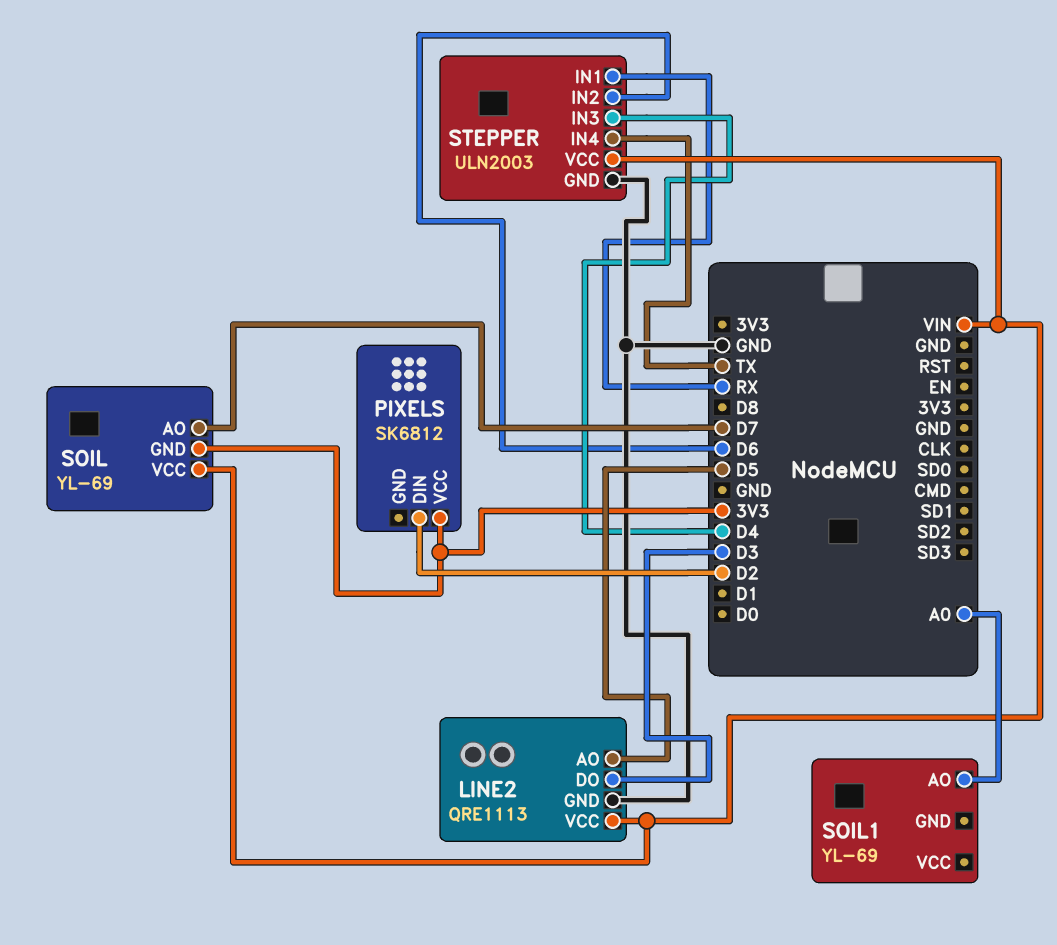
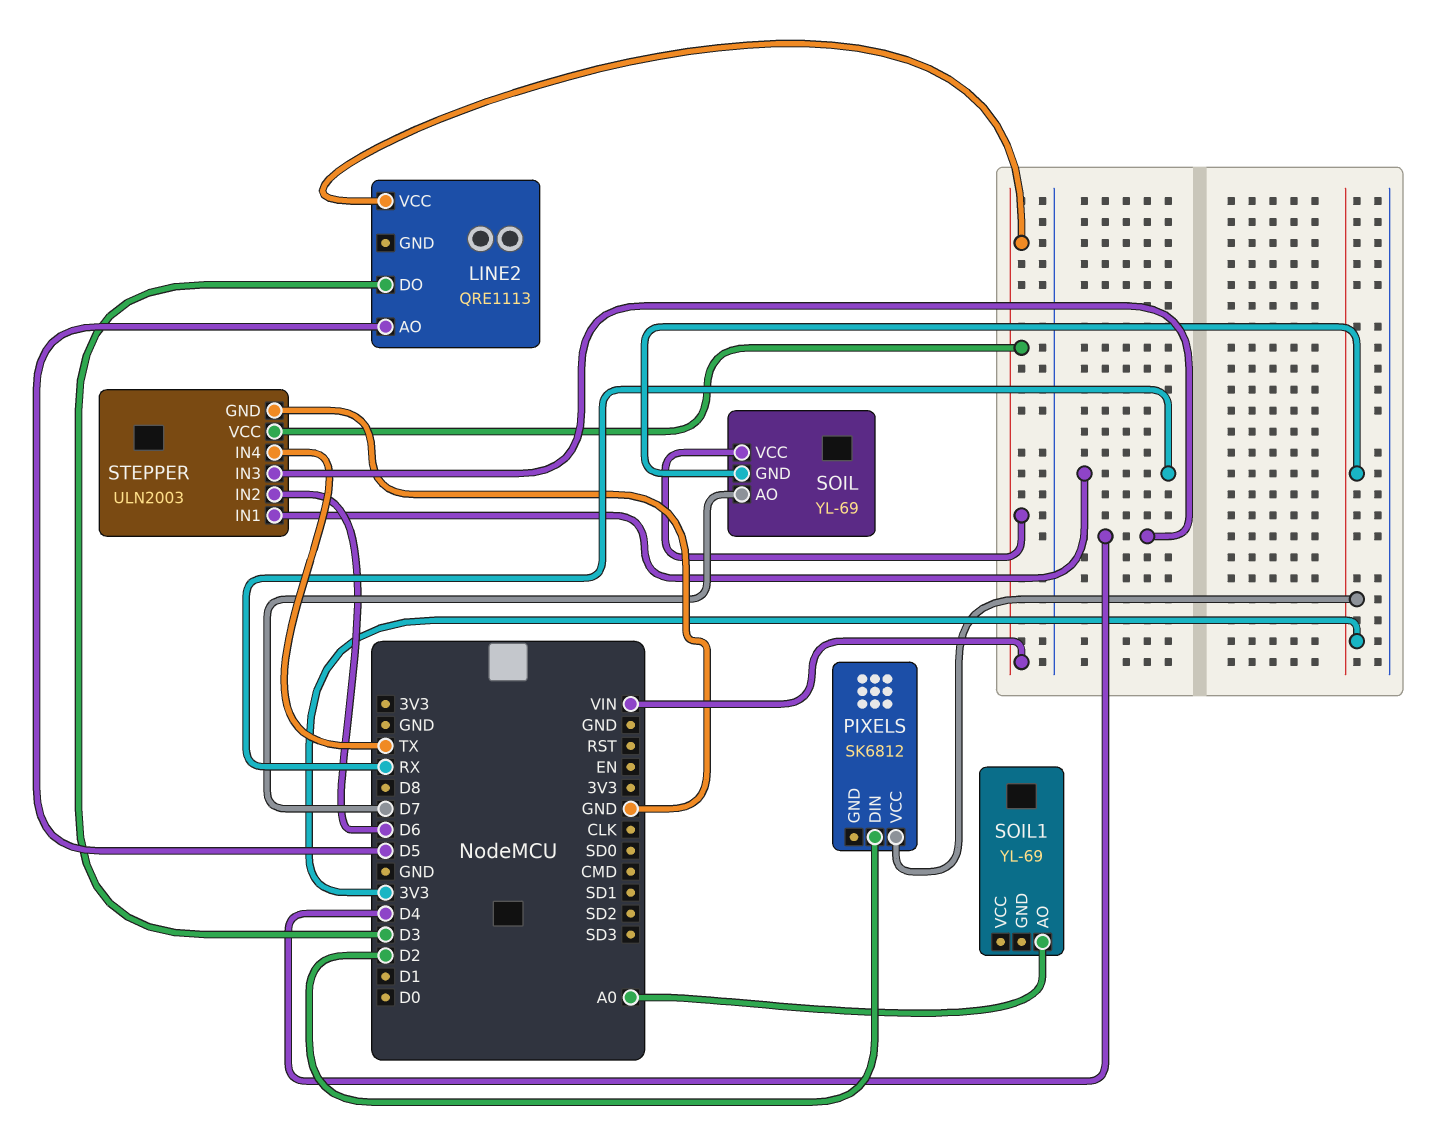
LINE2 pin GND: GND -> none

